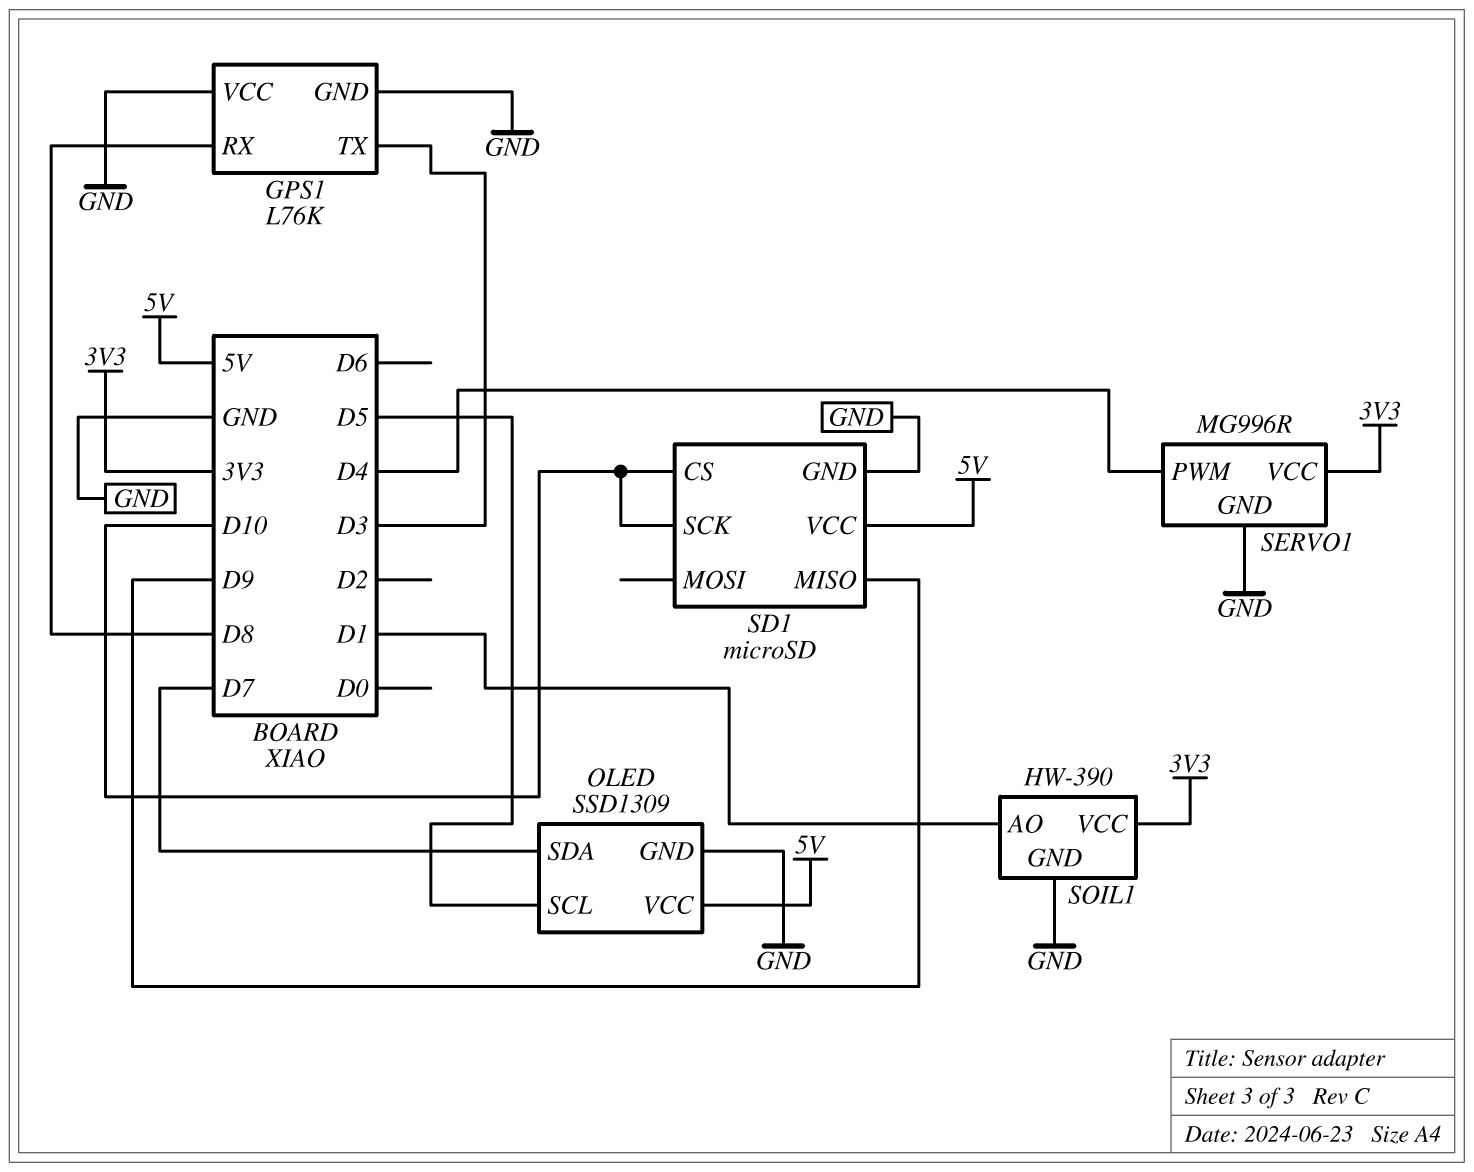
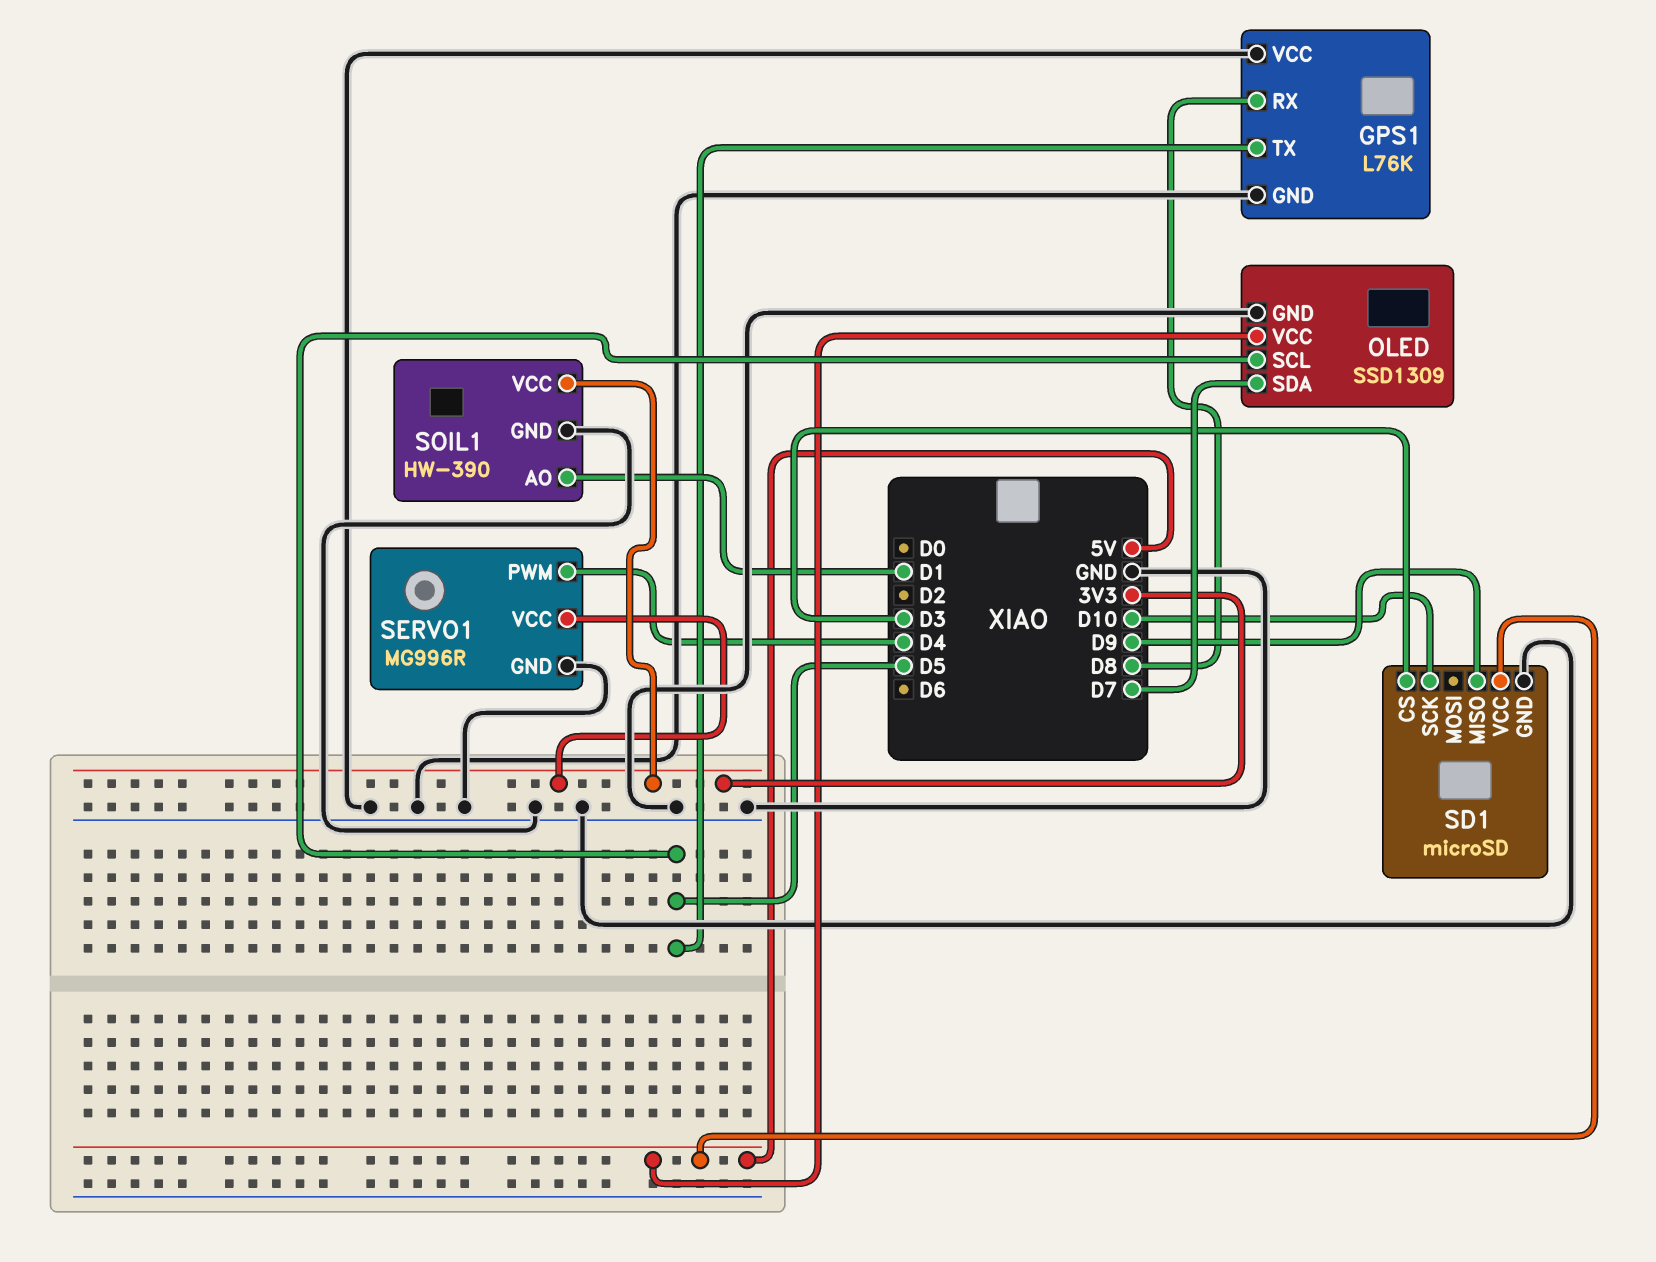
GPS1 pin TX: D3 -> D5
SD1 pin CS: D10 -> D3

